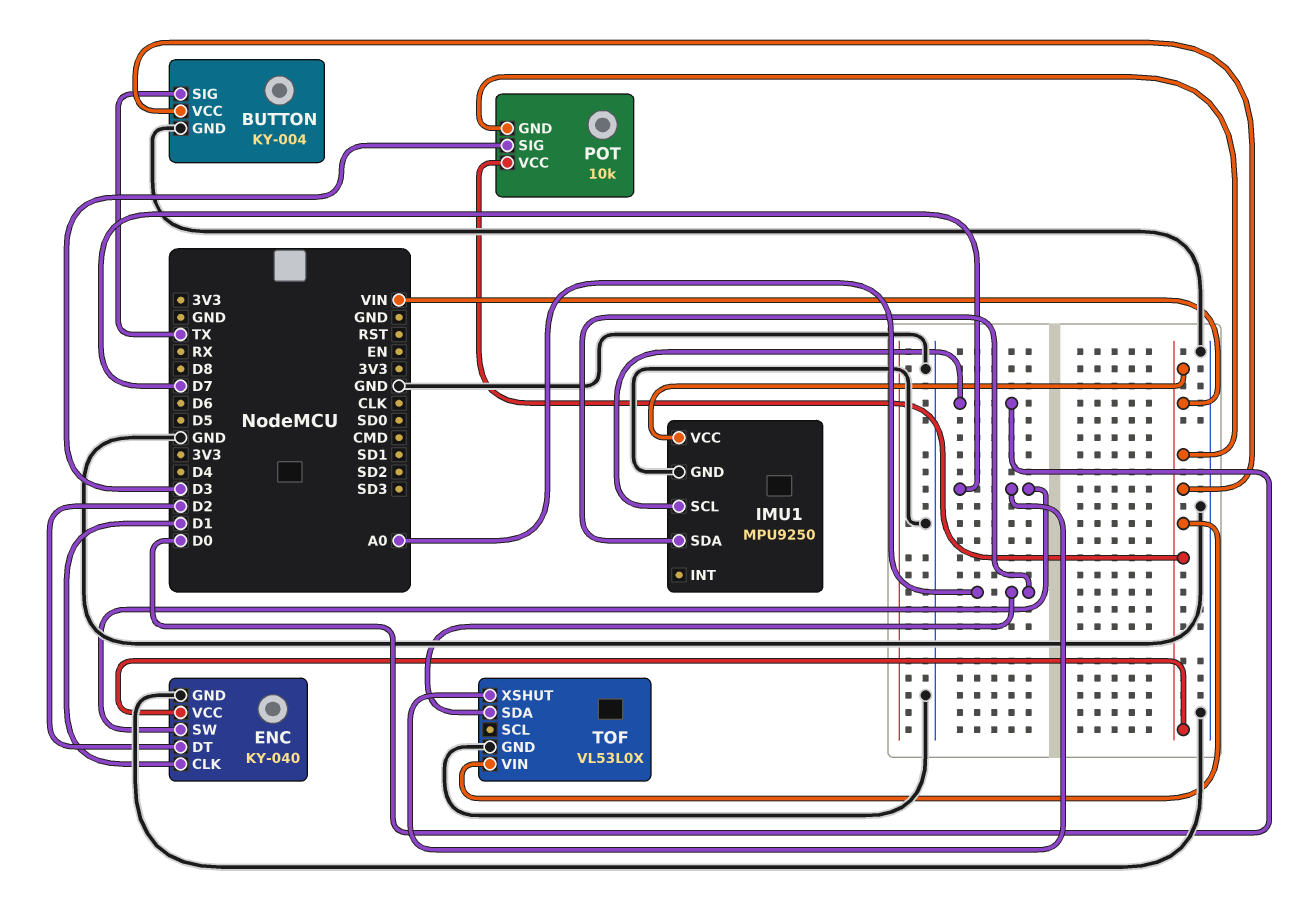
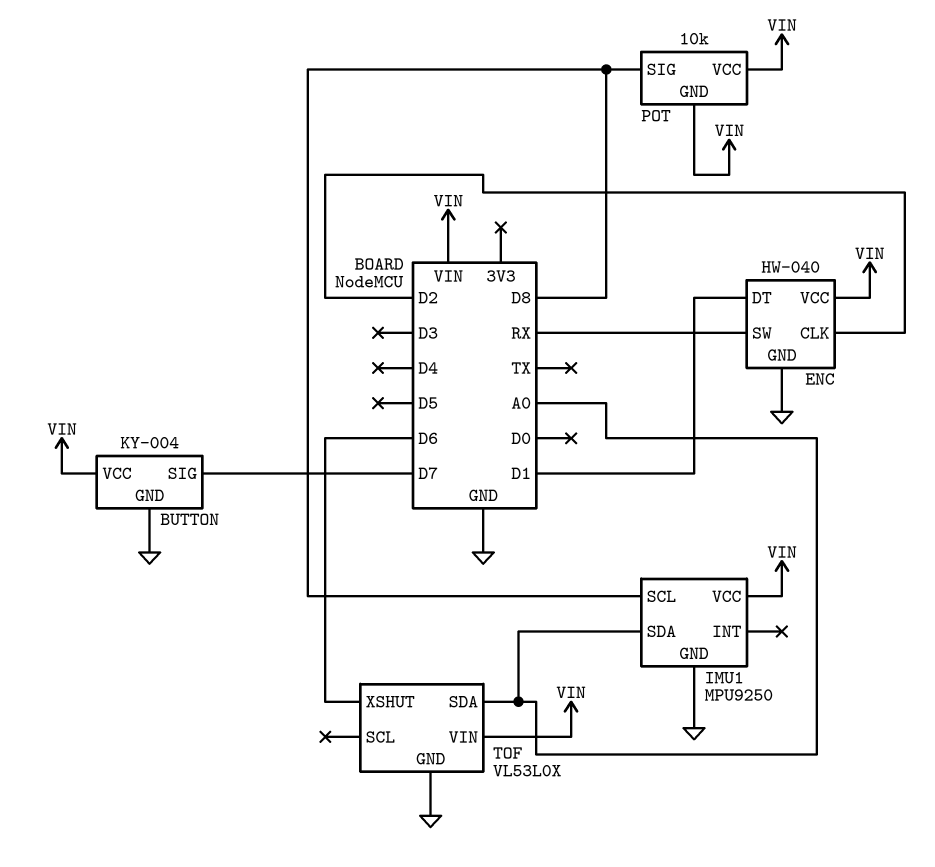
BUTTON pin SIG: TX -> D7
ENC: KY-040 -> HW-040
ENC pin CLK: D1 -> D2
ENC pin DT: D2 -> D1
ENC pin SW: D7 -> RX
IMU1 pin SCL: D0 -> D8
POT pin SIG: D3 -> D8
TOF pin XSHUT: D7 -> D6

